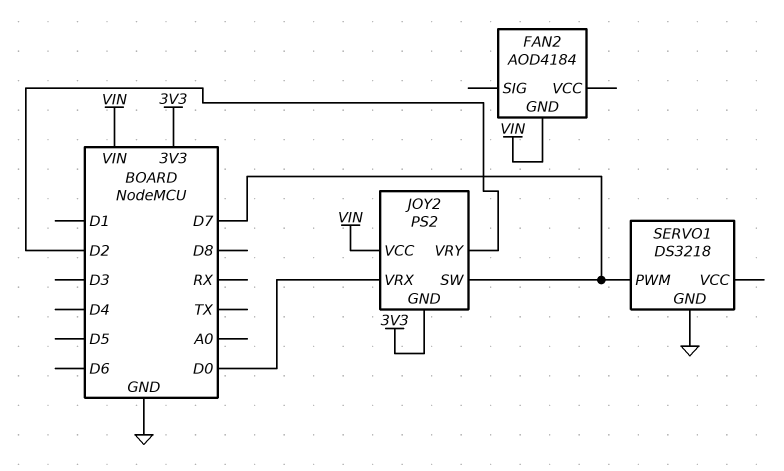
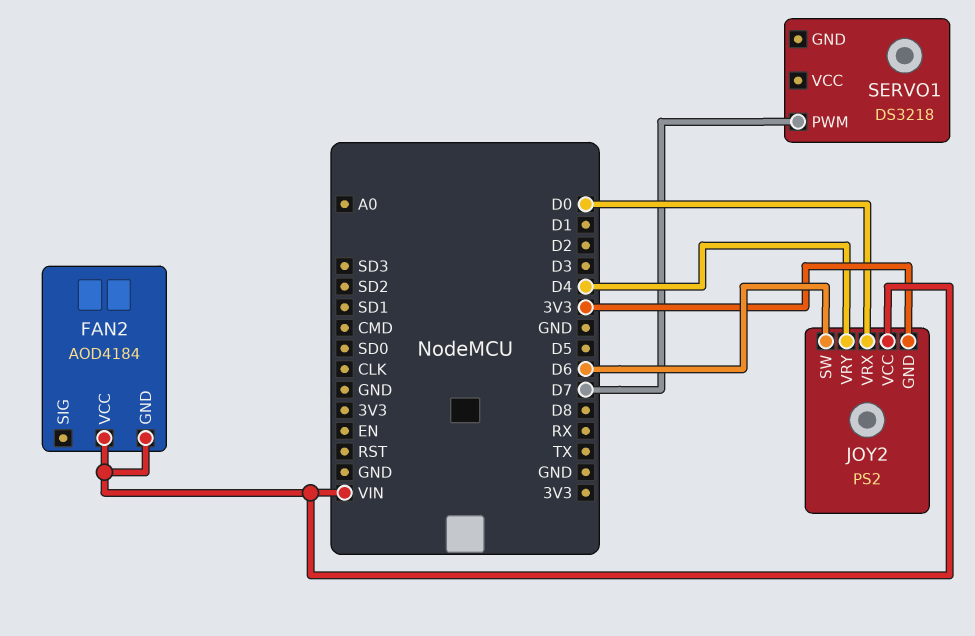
FAN2 pin VCC: none -> VIN
JOY2 pin SW: D7 -> D6
JOY2 pin VRY: D2 -> D4
SERVO1 pin GND: GND -> none

